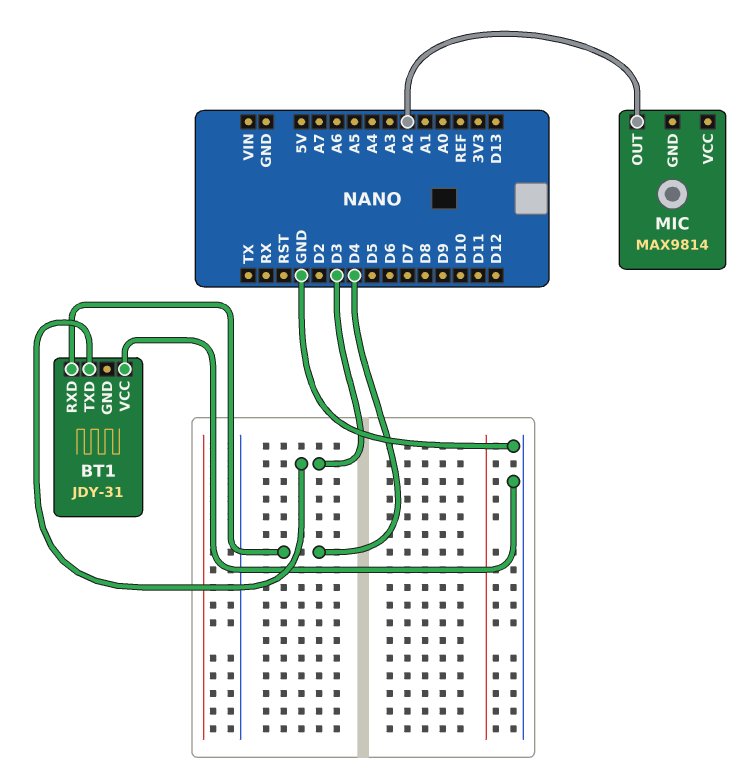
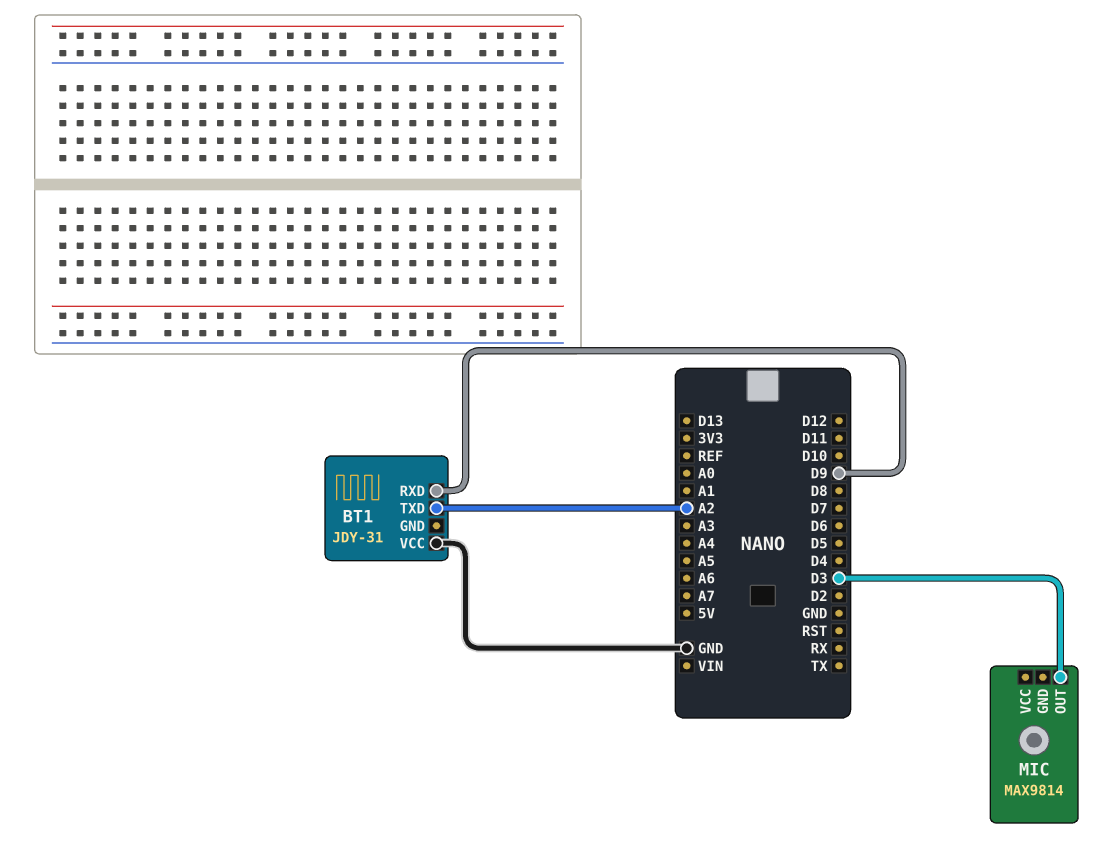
BT1 pin RXD: D4 -> D9
BT1 pin TXD: D3 -> A2
MIC pin OUT: A2 -> D3

